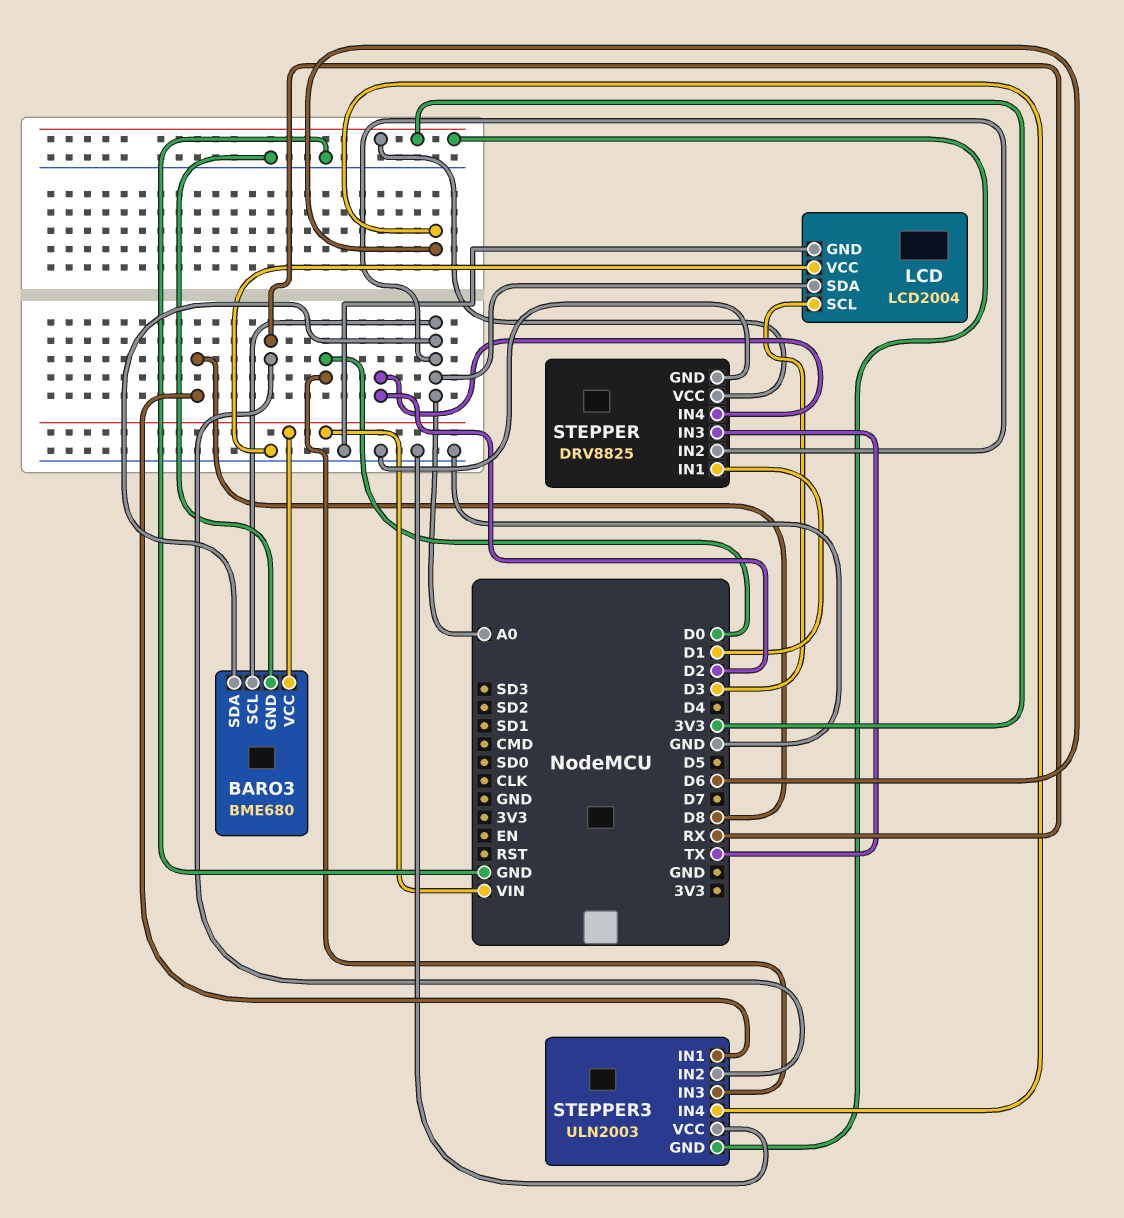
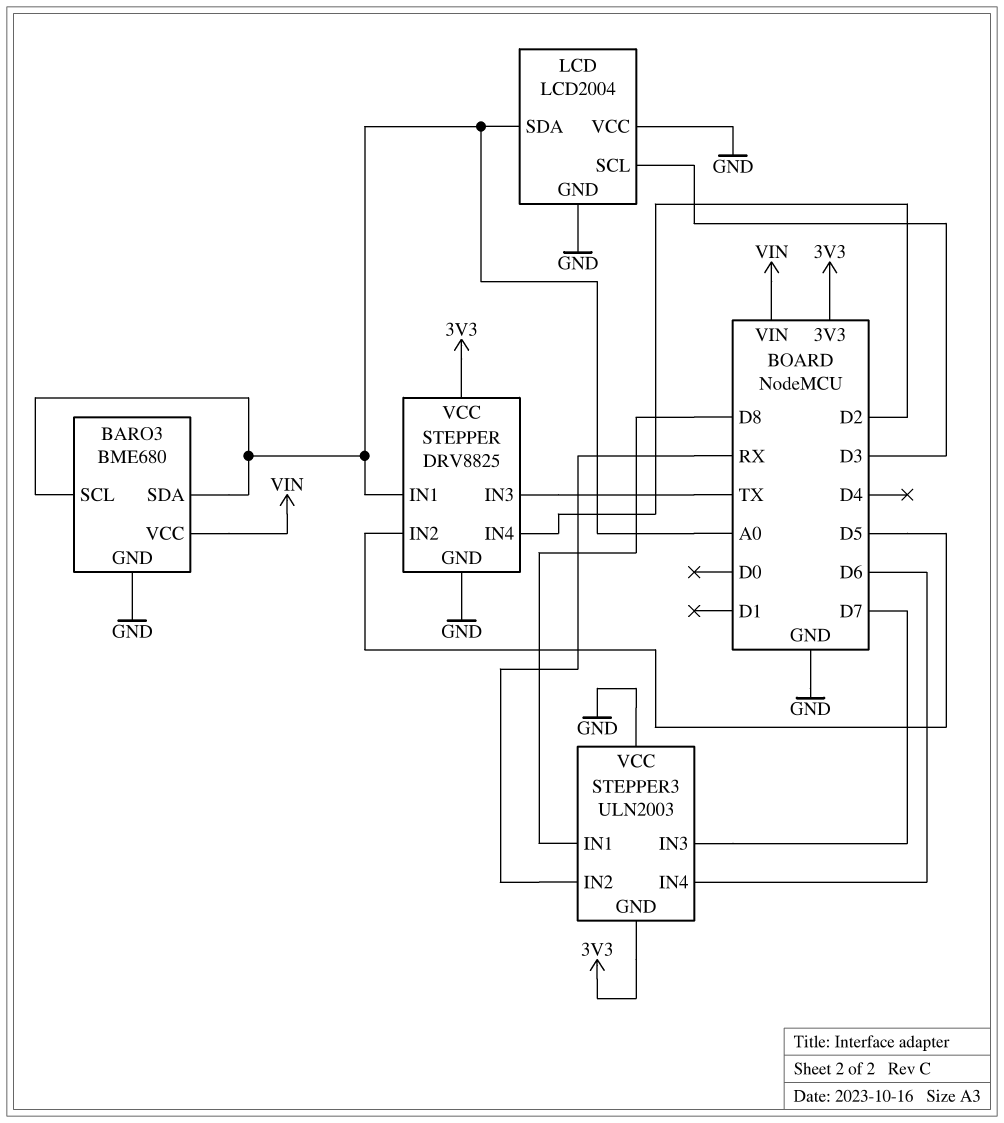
STEPPER pin IN1: D1 -> A0
STEPPER pin IN2: A0 -> D5
STEPPER3 pin IN3: D0 -> D7

